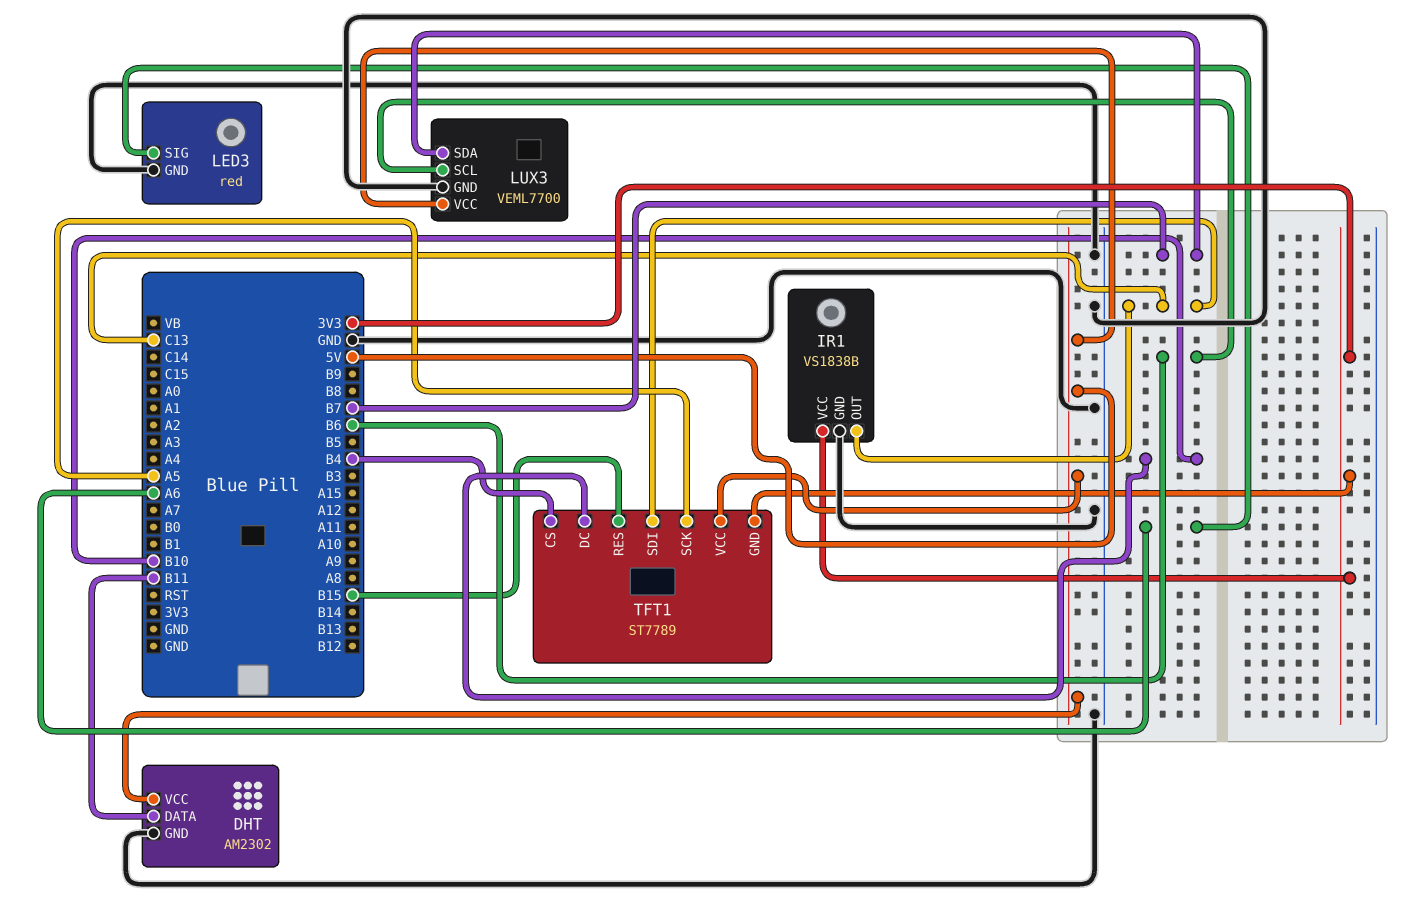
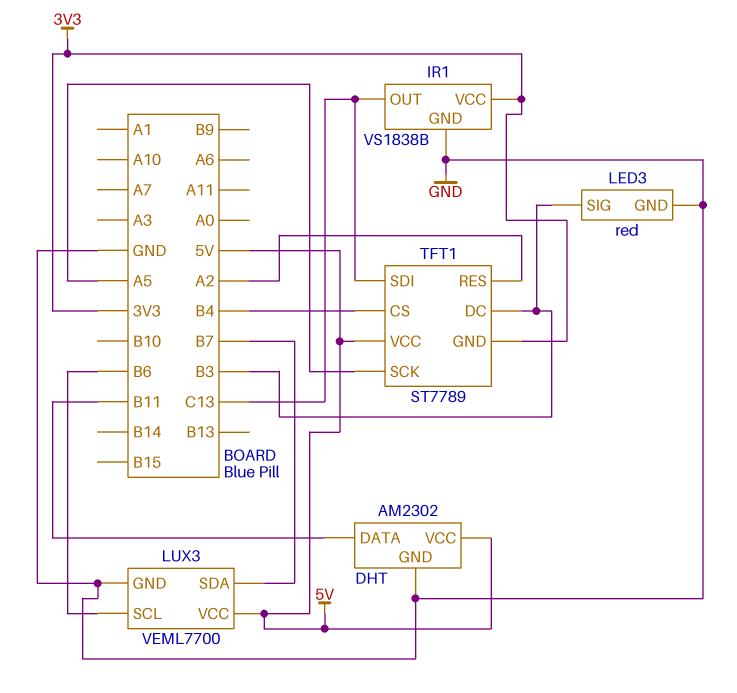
LED3 pin SIG: A6 -> B3
TFT1 pin DC: B10 -> B3
TFT1 pin RES: B15 -> A2

